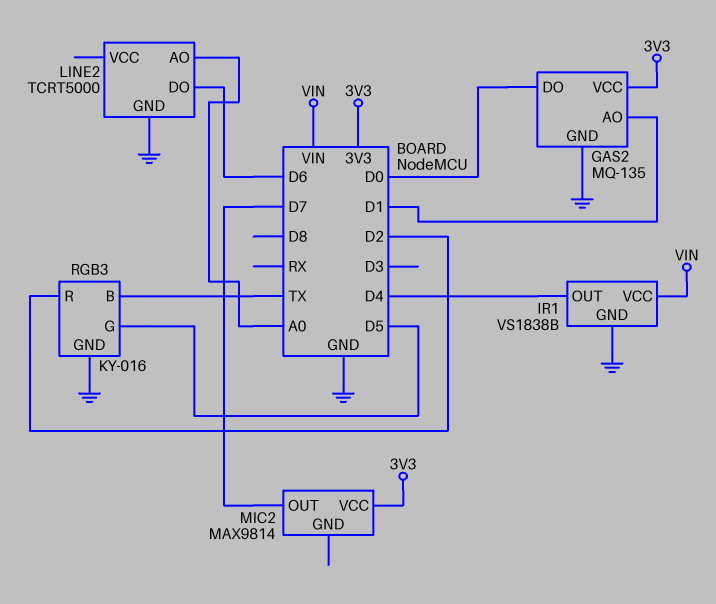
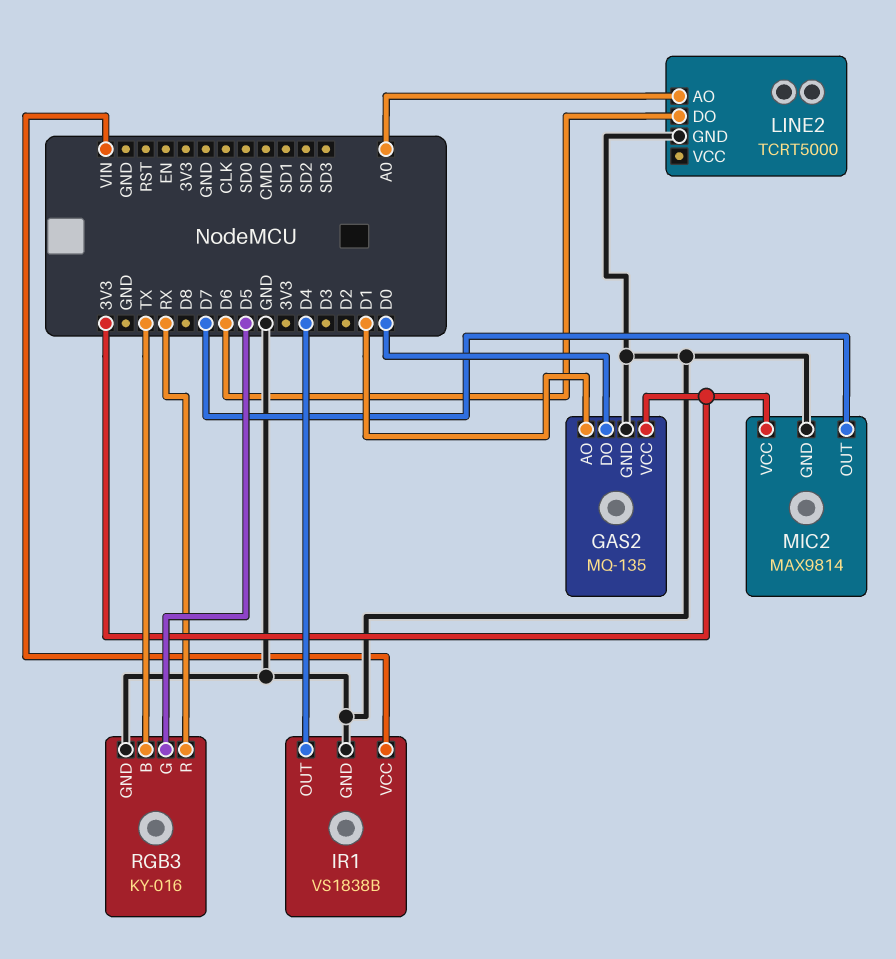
MIC2 pin GND: none -> GND
RGB3 pin R: D2 -> RX

